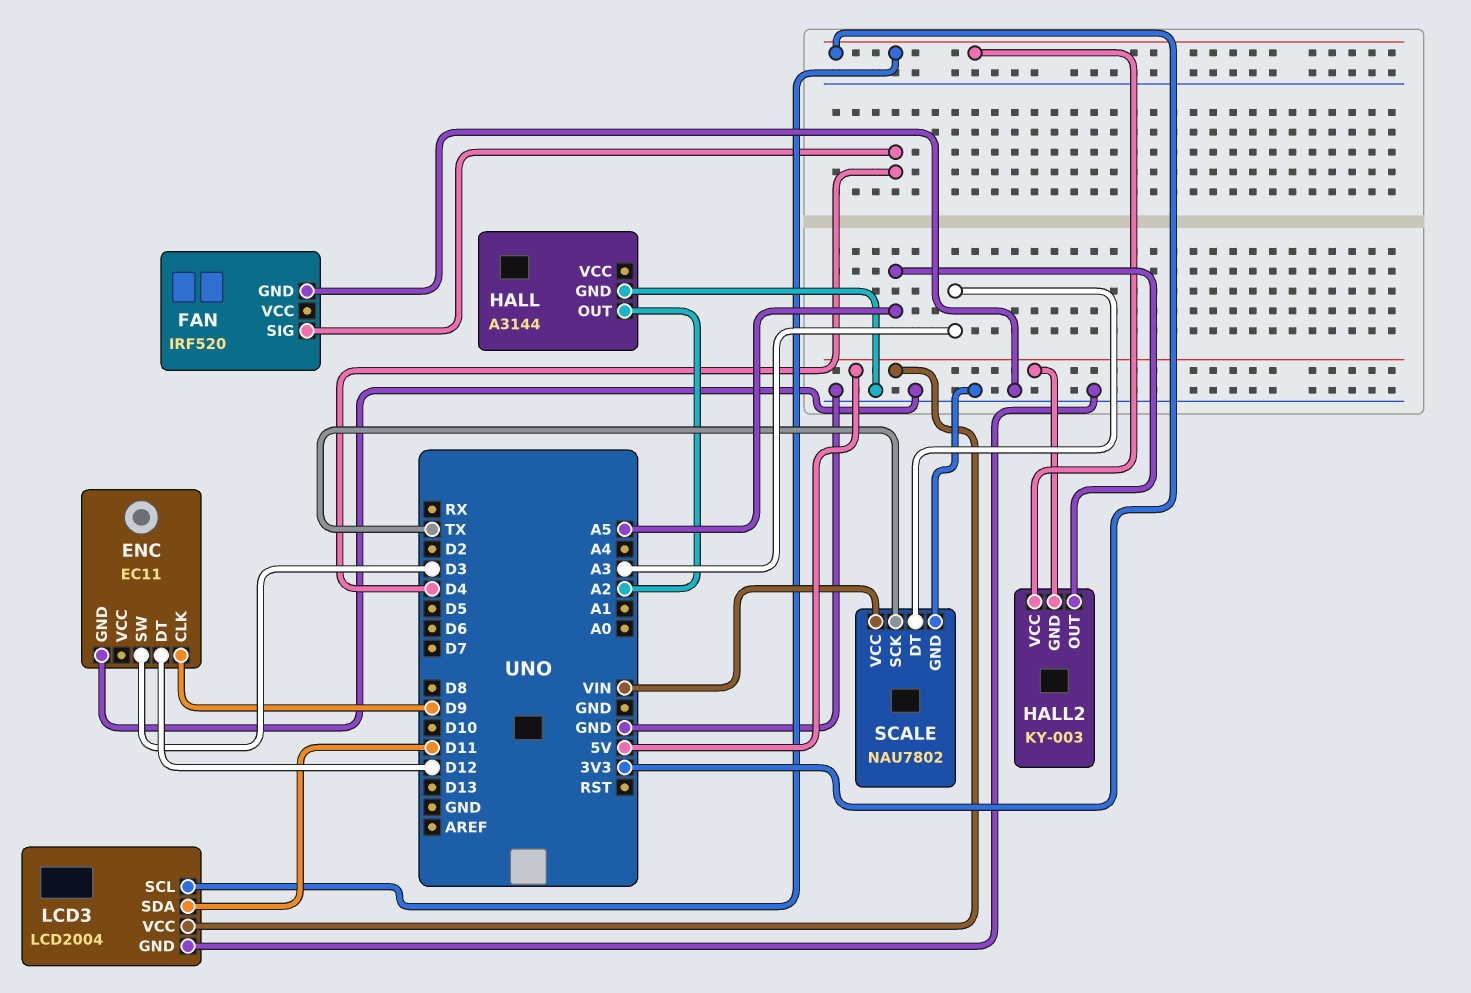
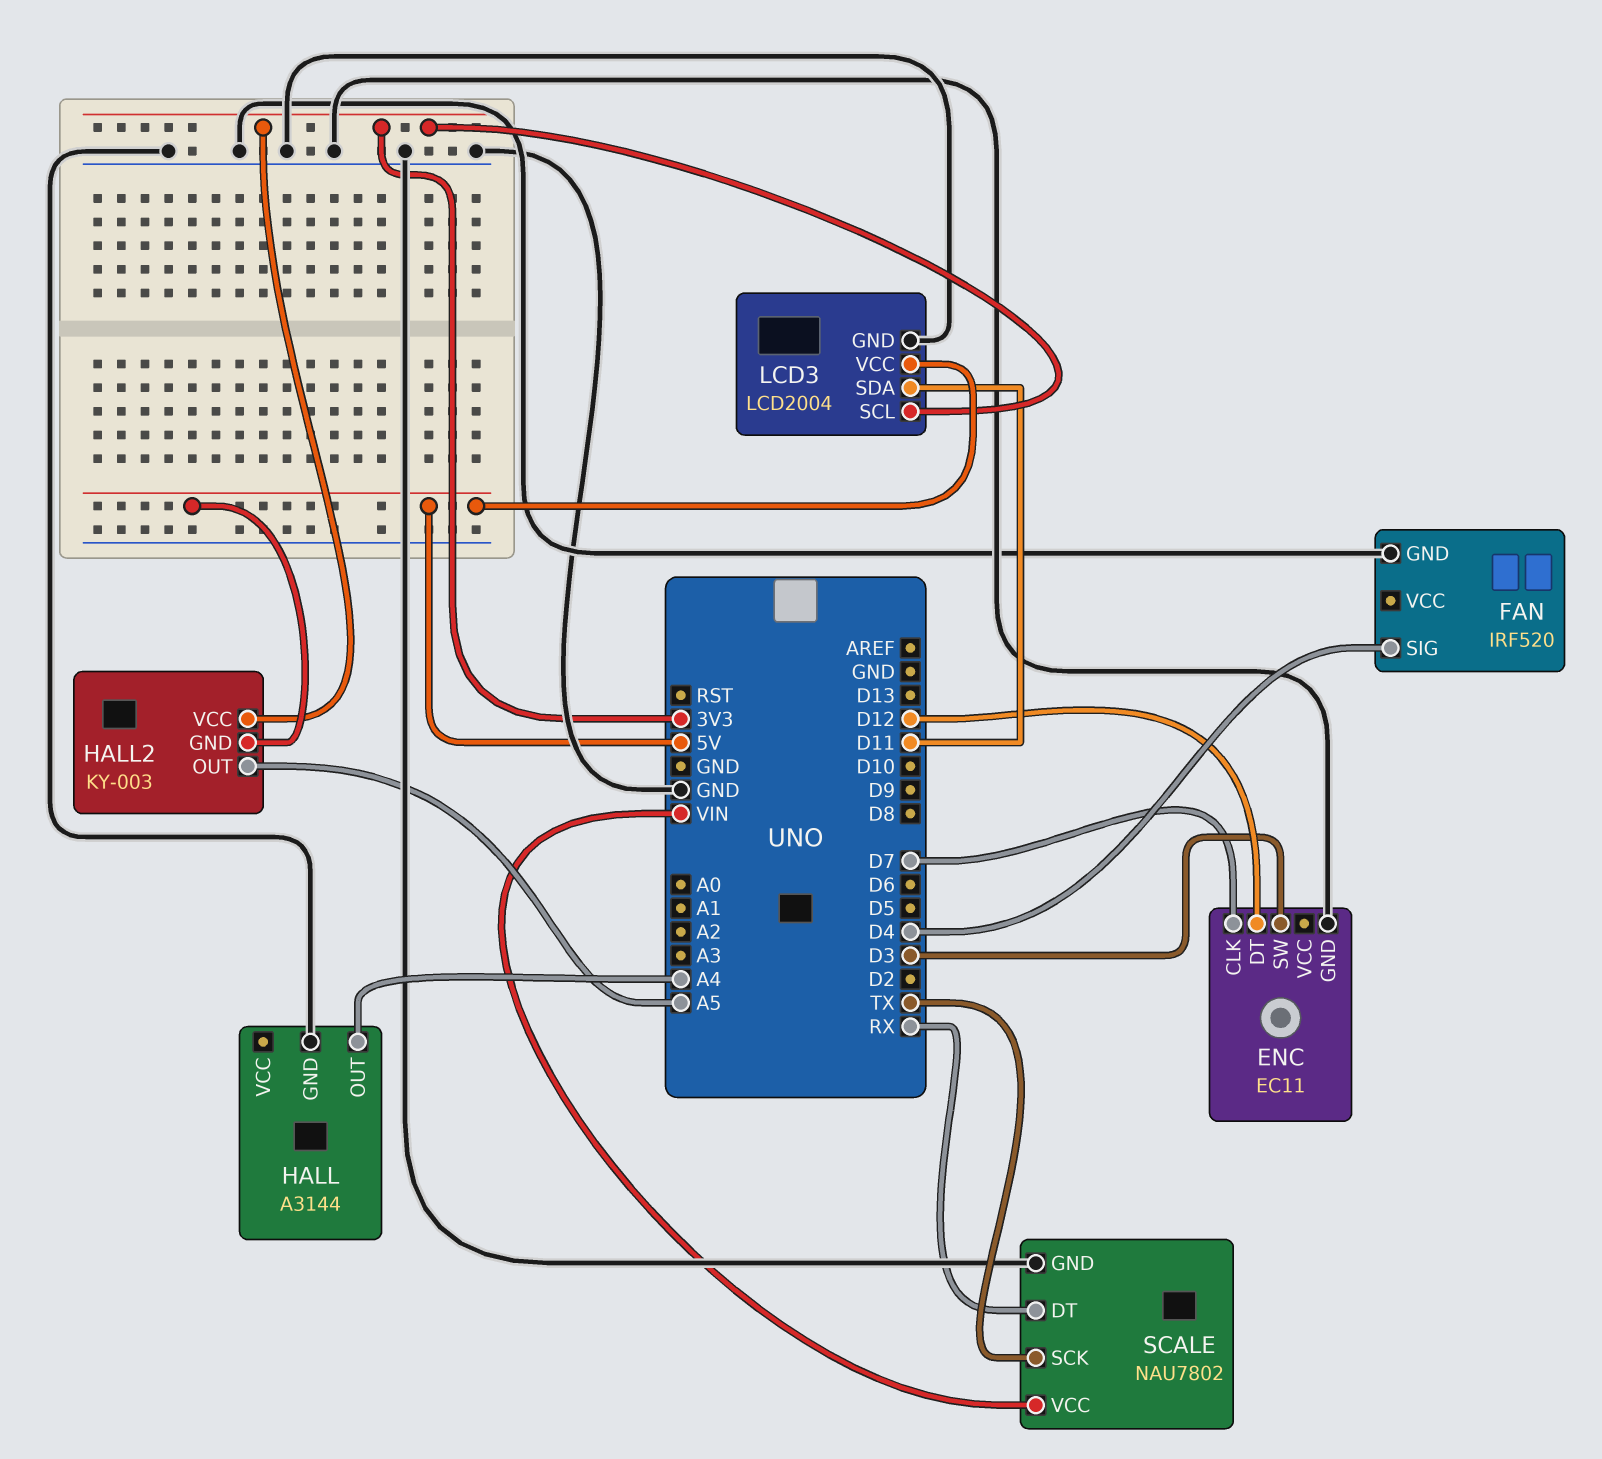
ENC pin CLK: D9 -> D7
HALL pin OUT: A2 -> A4
SCALE pin DT: A3 -> RX

